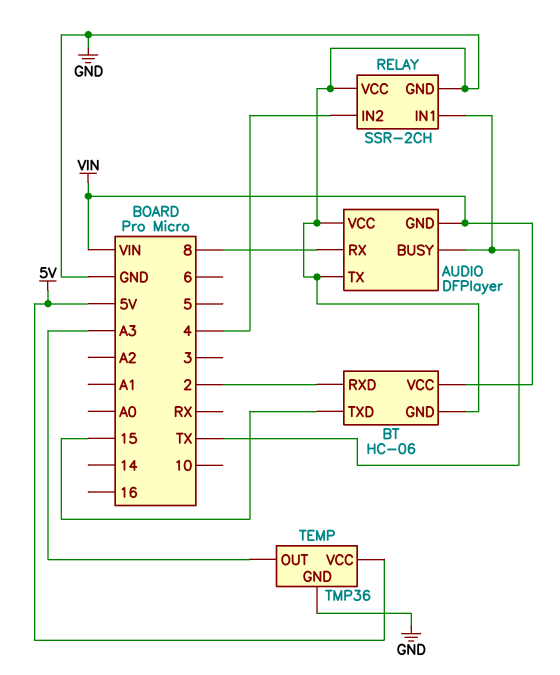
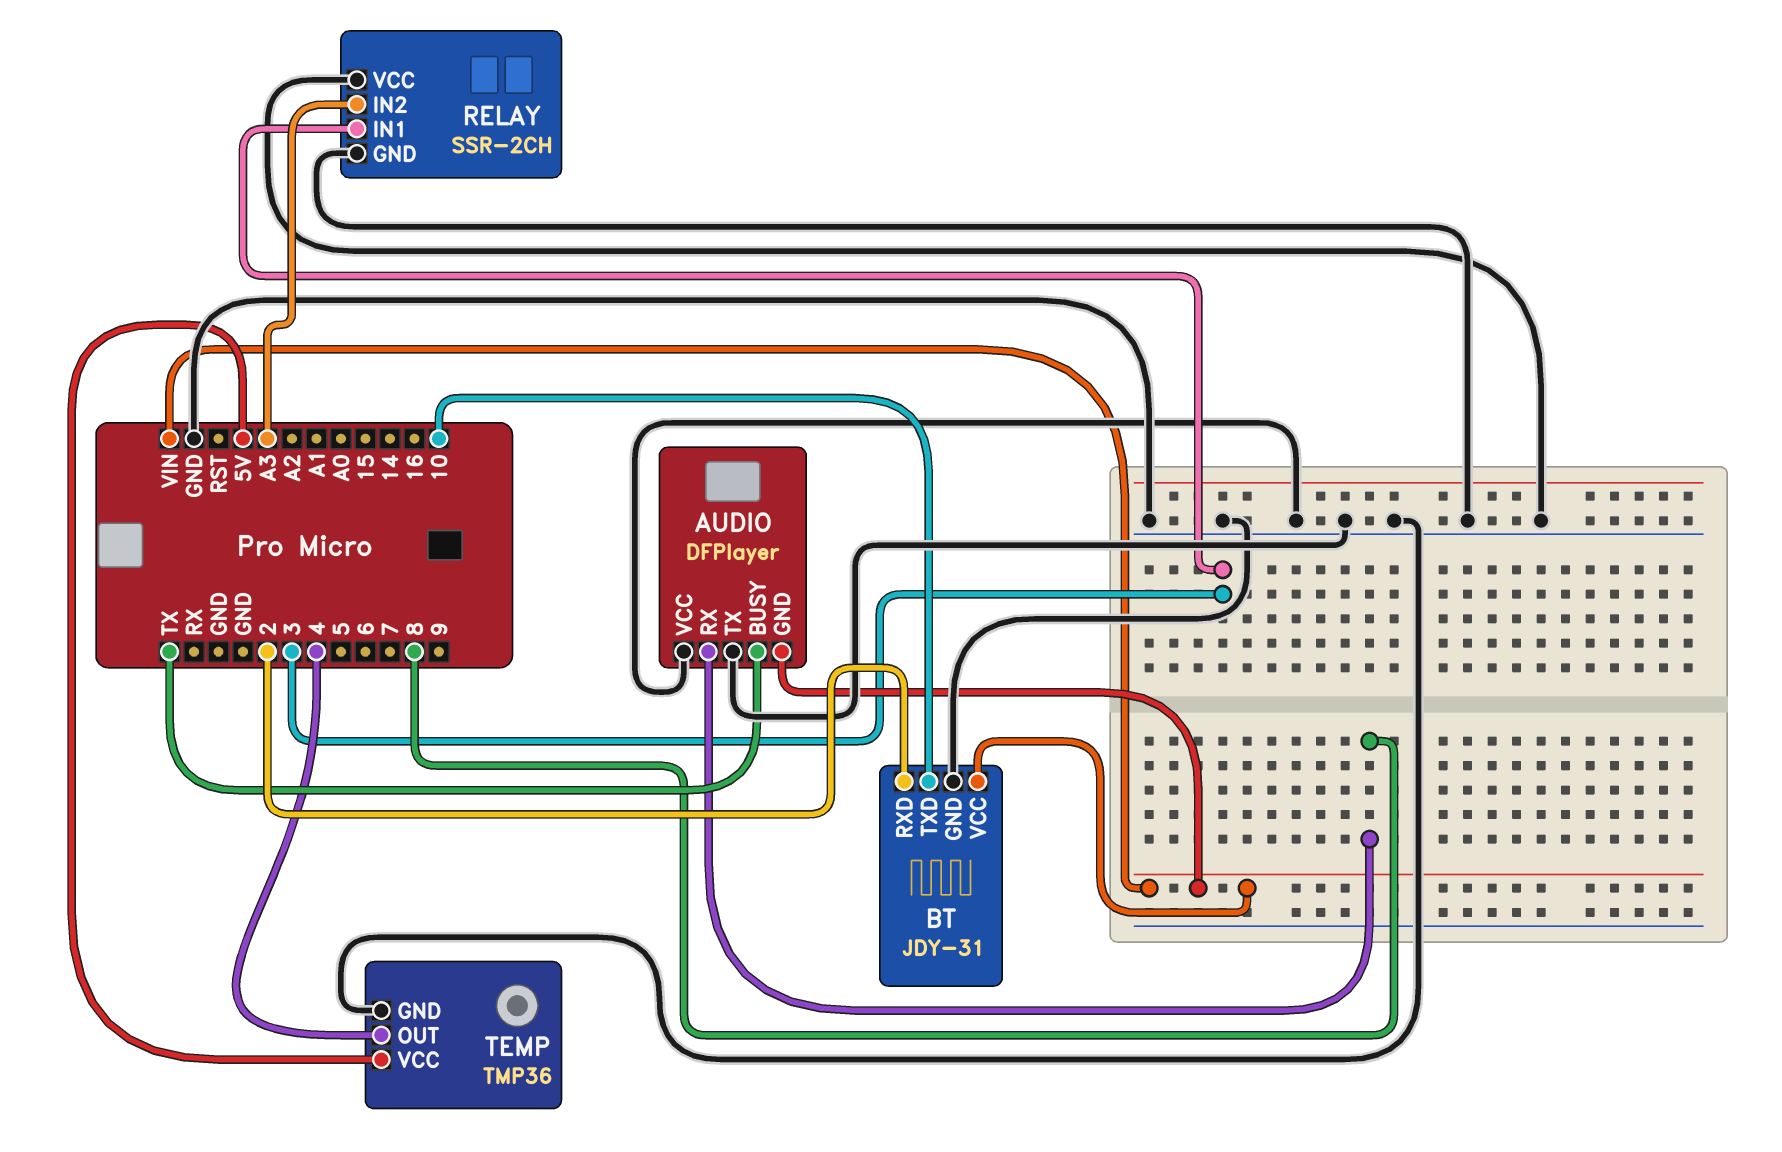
BT: HC-06 -> JDY-31
BT pin TXD: 15 -> 10
RELAY pin IN1: TX -> 3
RELAY pin IN2: 4 -> A3
TEMP pin OUT: A3 -> 4

